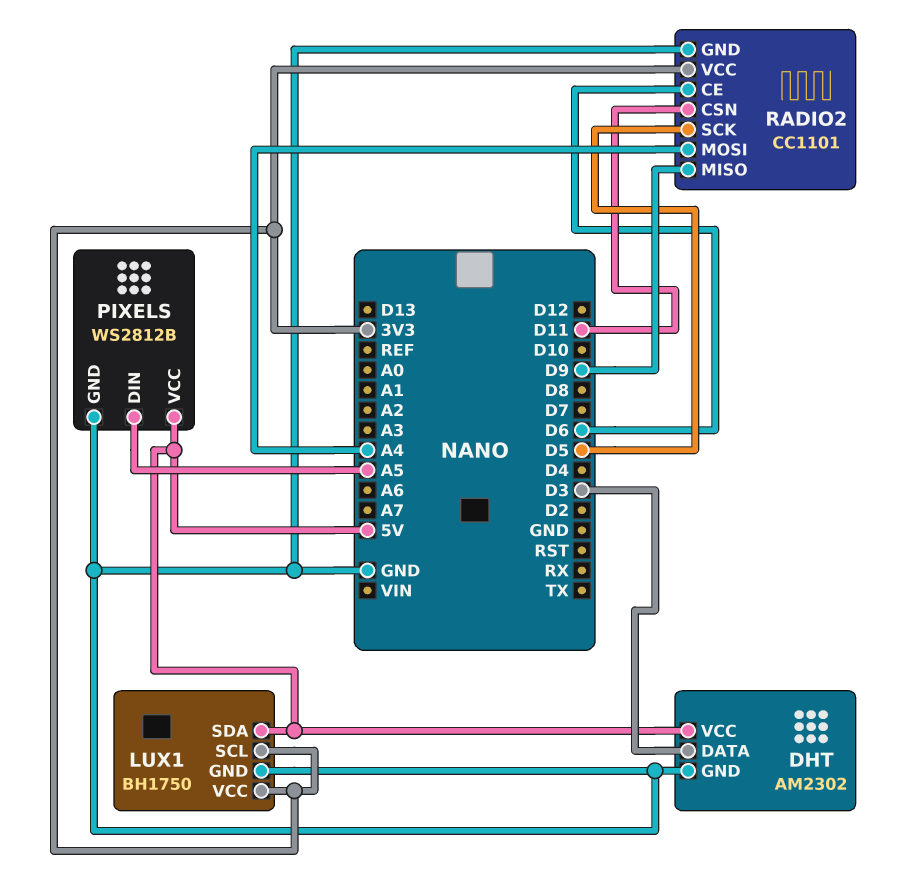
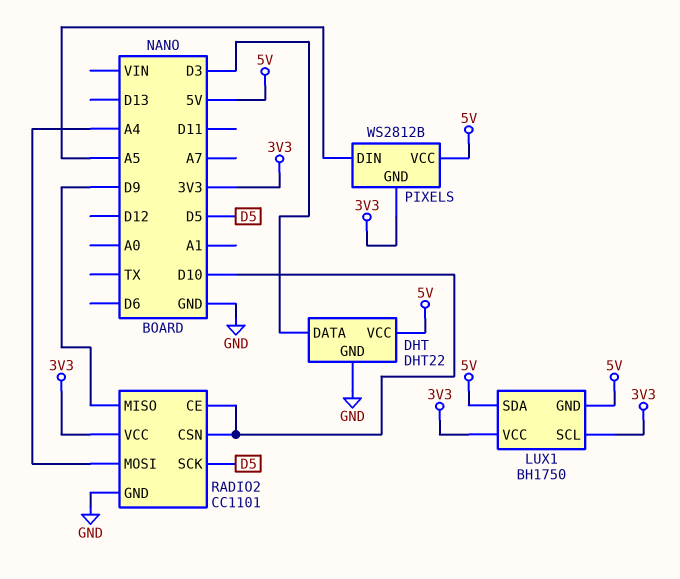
DHT: AM2302 -> DHT22
LUX1 pin GND: GND -> 5V
PIXELS pin GND: GND -> 3V3
RADIO2 pin CE: D6 -> D10
RADIO2 pin CSN: D11 -> D10

